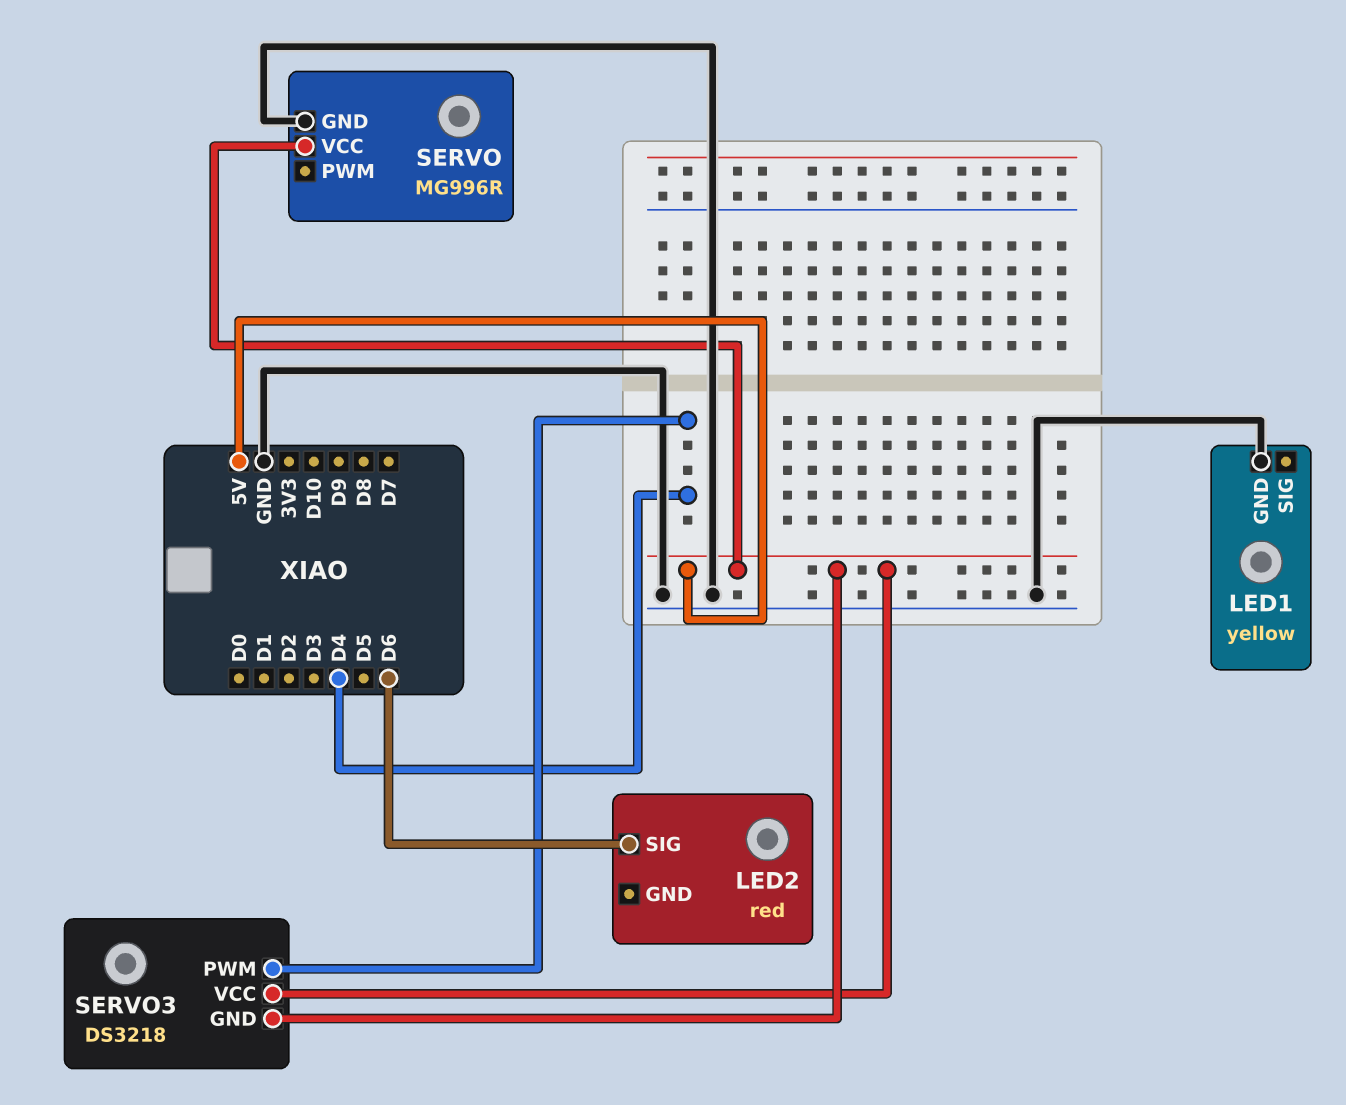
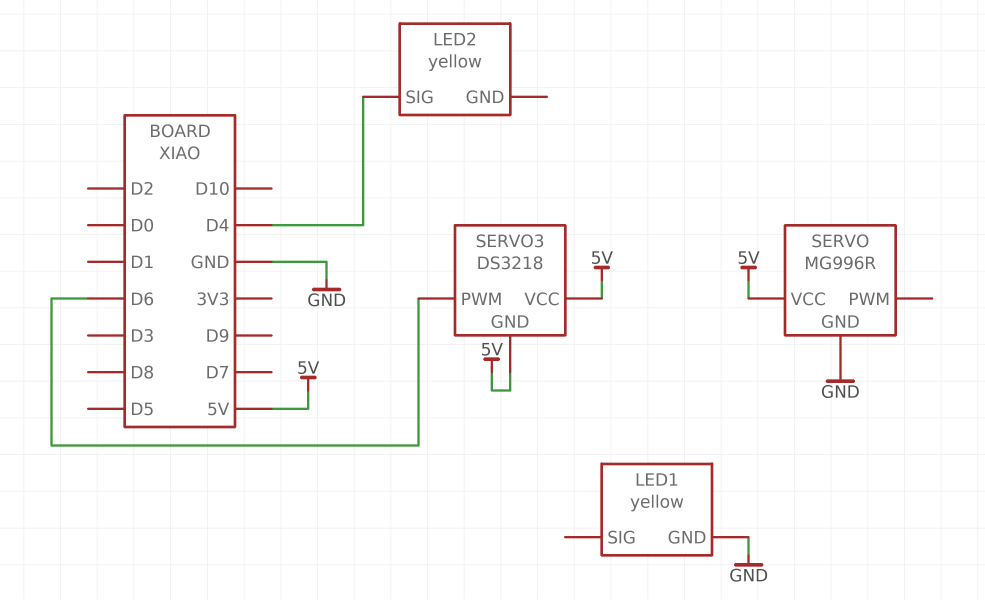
LED2: red -> yellow
LED2 pin SIG: D6 -> D4
SERVO3 pin PWM: D4 -> D6

